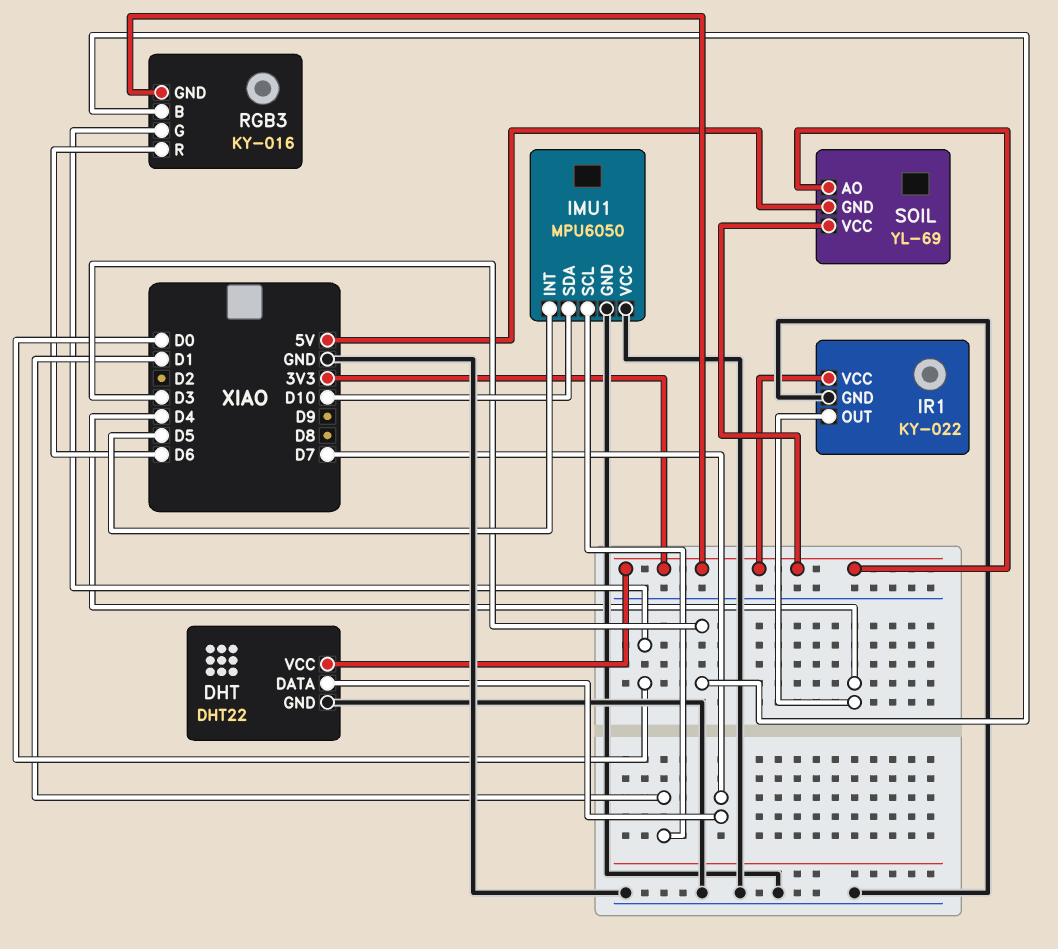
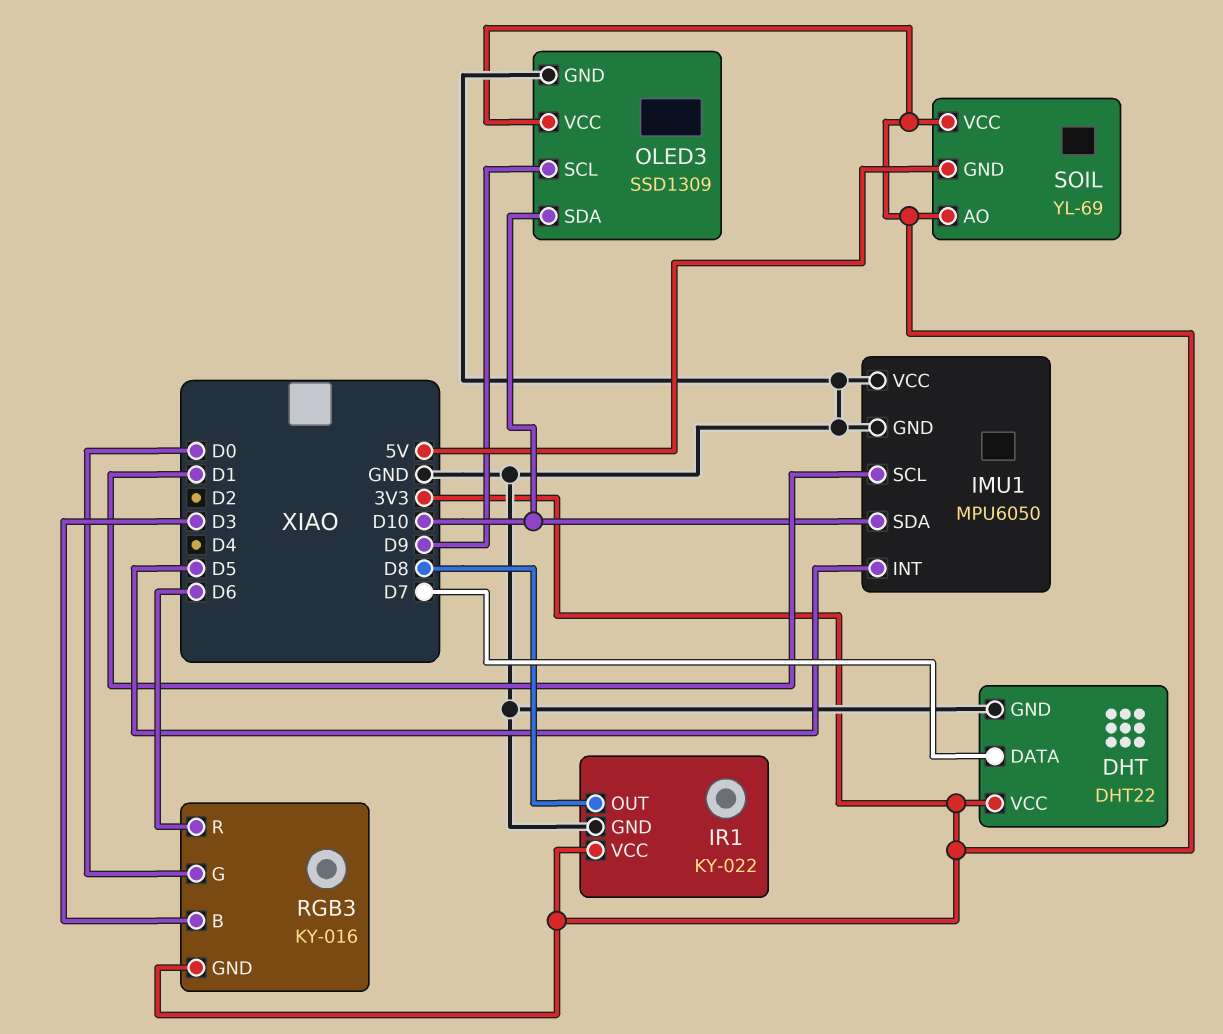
IR1 pin OUT: D4 -> D8
OLED3: none -> SSD1309
OLED3 pin GND: none -> GND
OLED3 pin SCL: none -> D9
OLED3 pin SDA: none -> D10
OLED3 pin VCC: none -> 3V3

